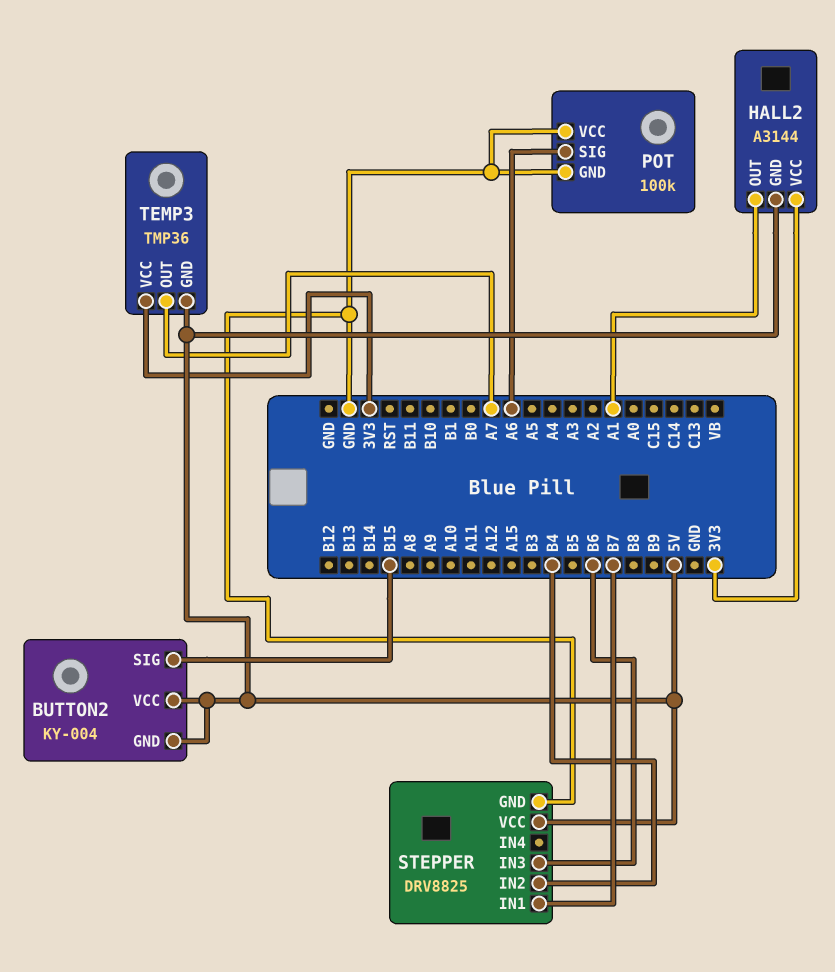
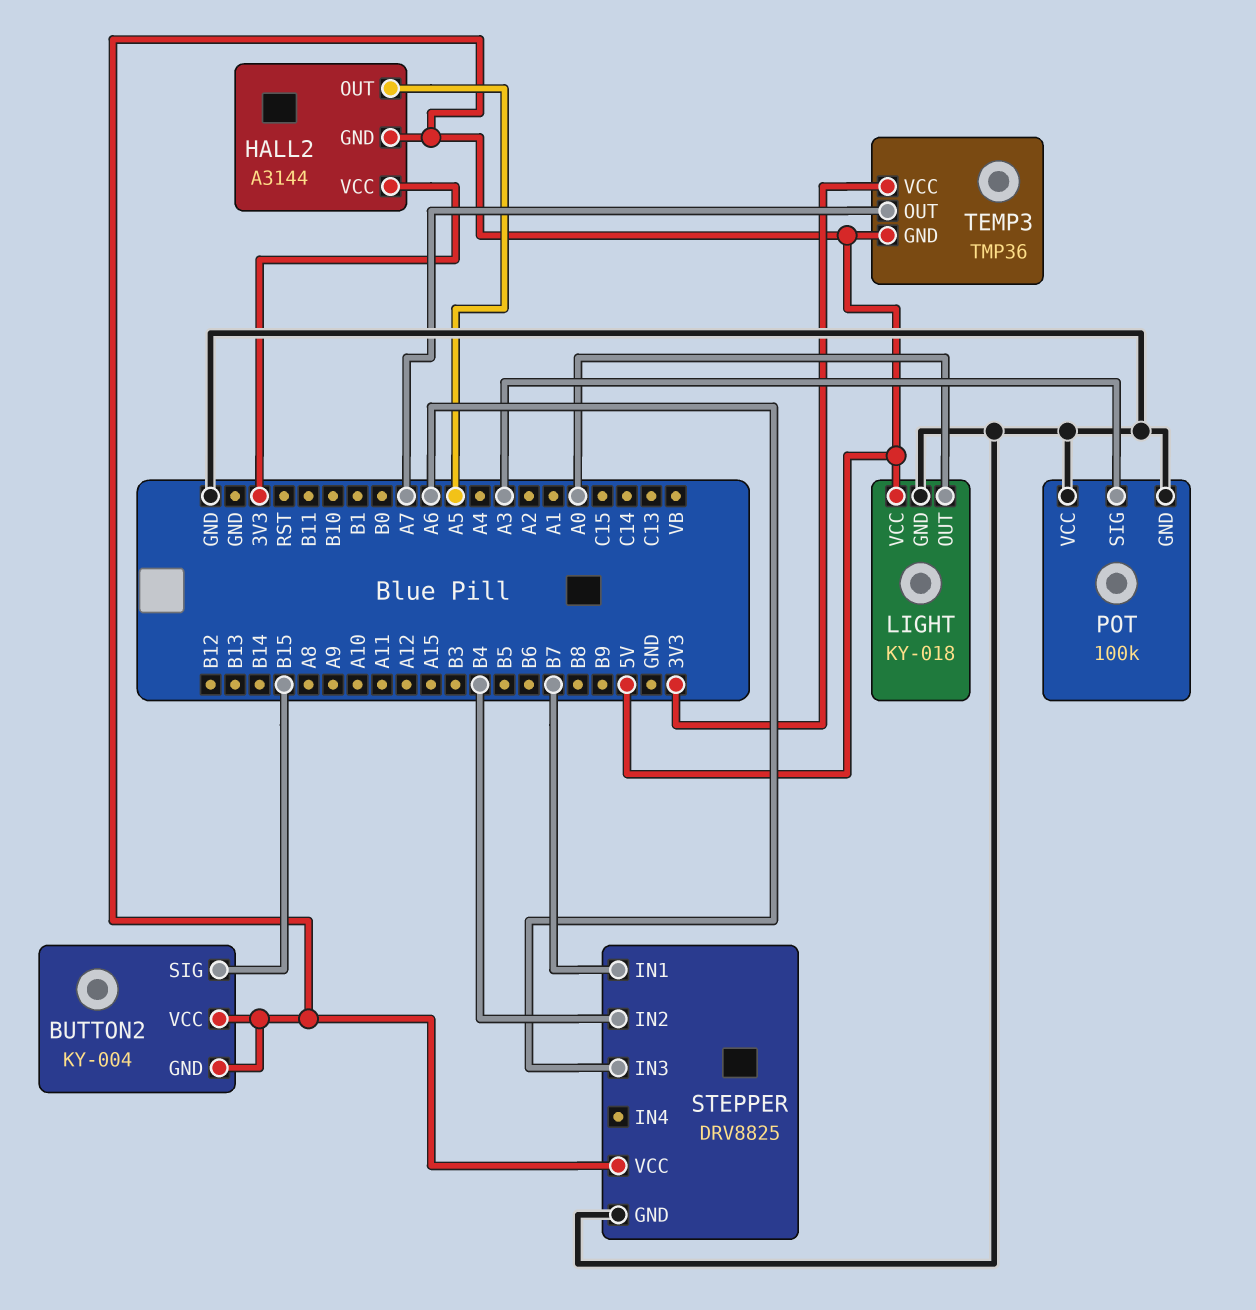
HALL2 pin OUT: A1 -> A5
LIGHT: none -> KY-018
LIGHT pin GND: none -> GND
LIGHT pin OUT: none -> A0
LIGHT pin VCC: none -> 5V
POT pin SIG: A6 -> A3
STEPPER pin IN3: B6 -> A6

